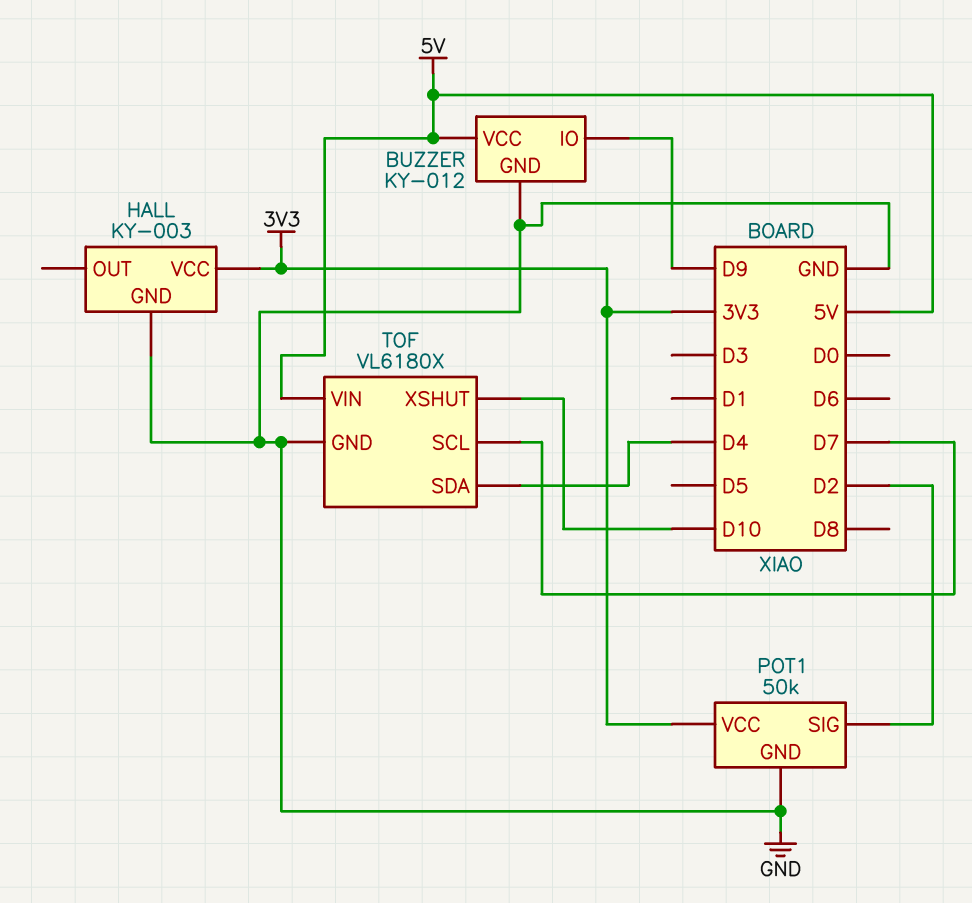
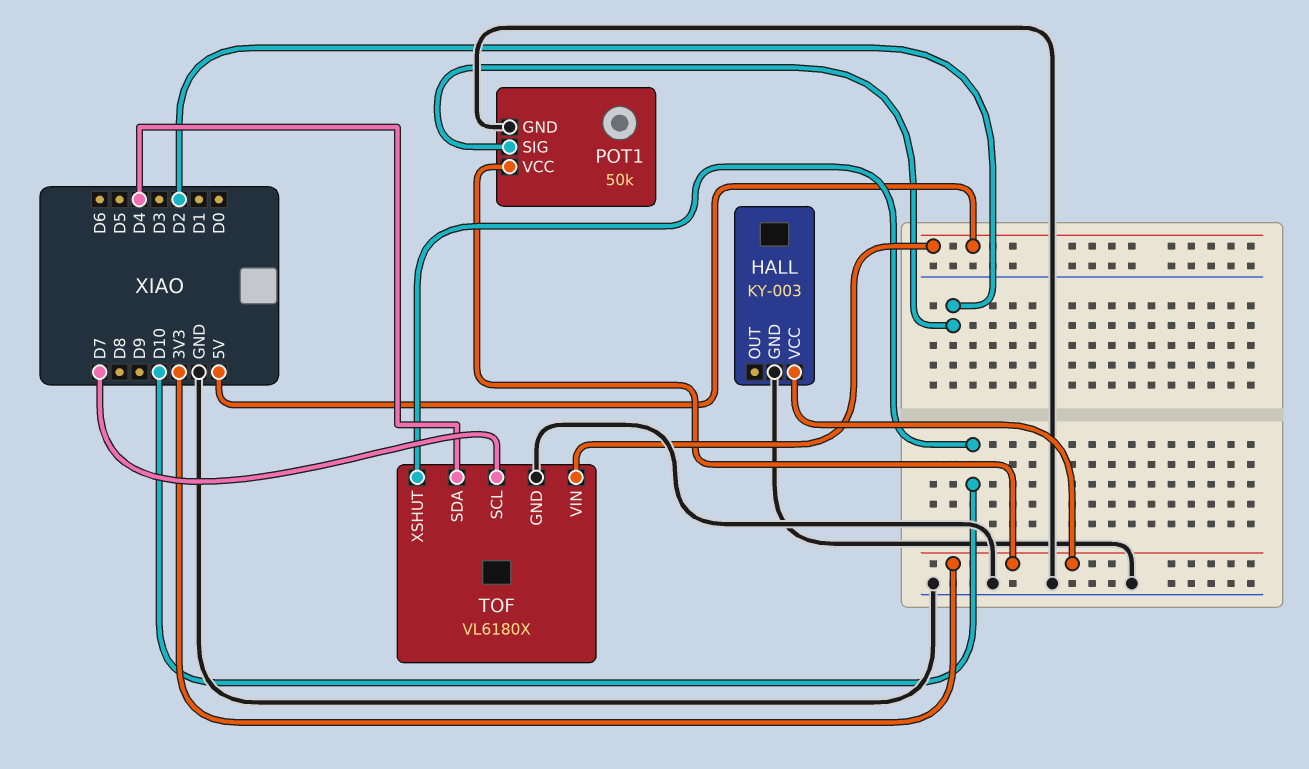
BUZZER: KY-012 -> none
BUZZER pin GND: GND -> none
BUZZER pin IO: D9 -> none
BUZZER pin VCC: 5V -> none

